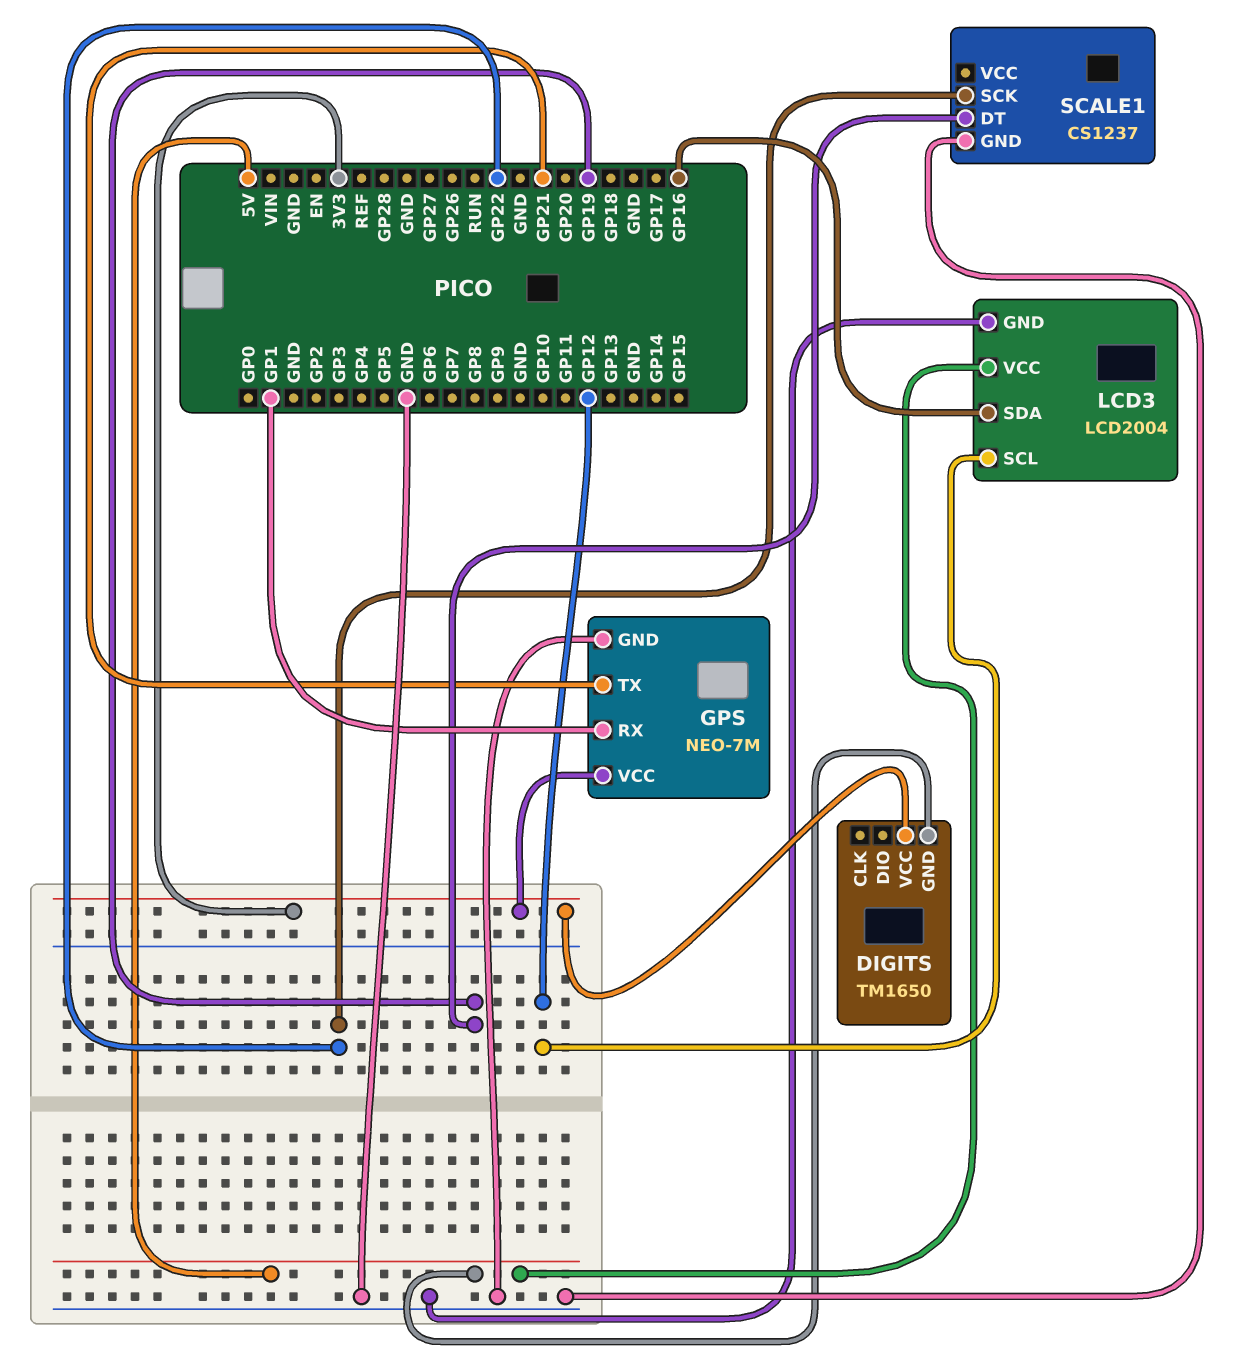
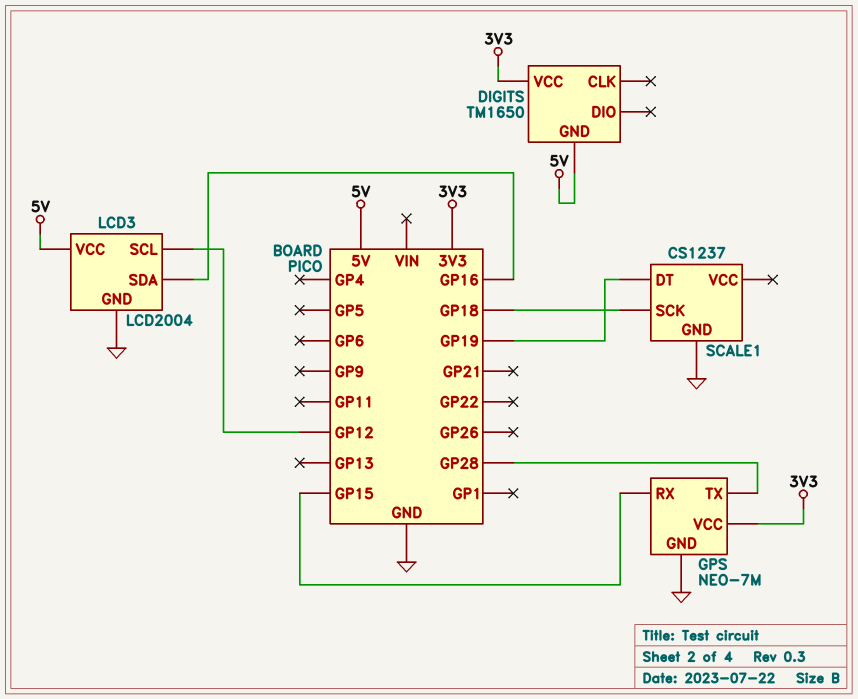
GPS pin RX: GP1 -> GP15
GPS pin TX: GP21 -> GP28
SCALE1 pin SCK: GP22 -> GP18

